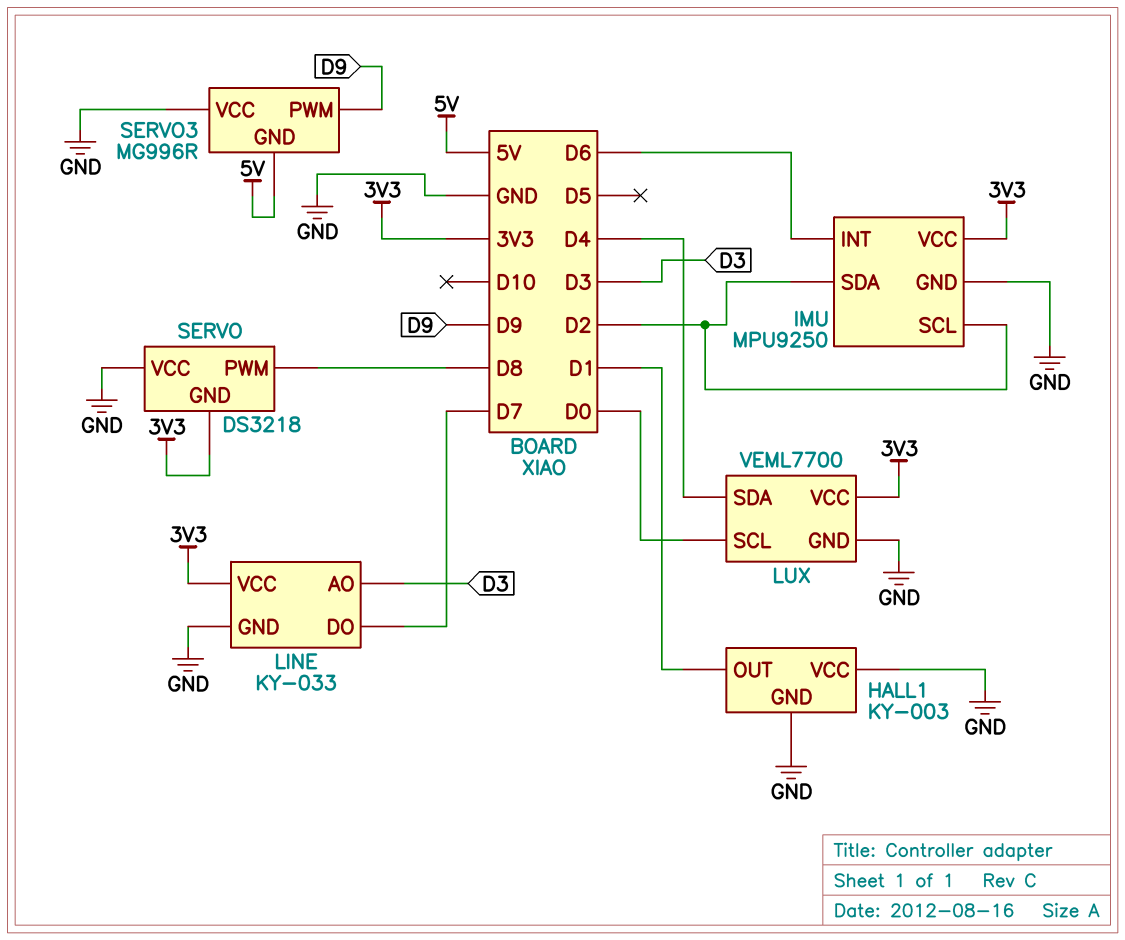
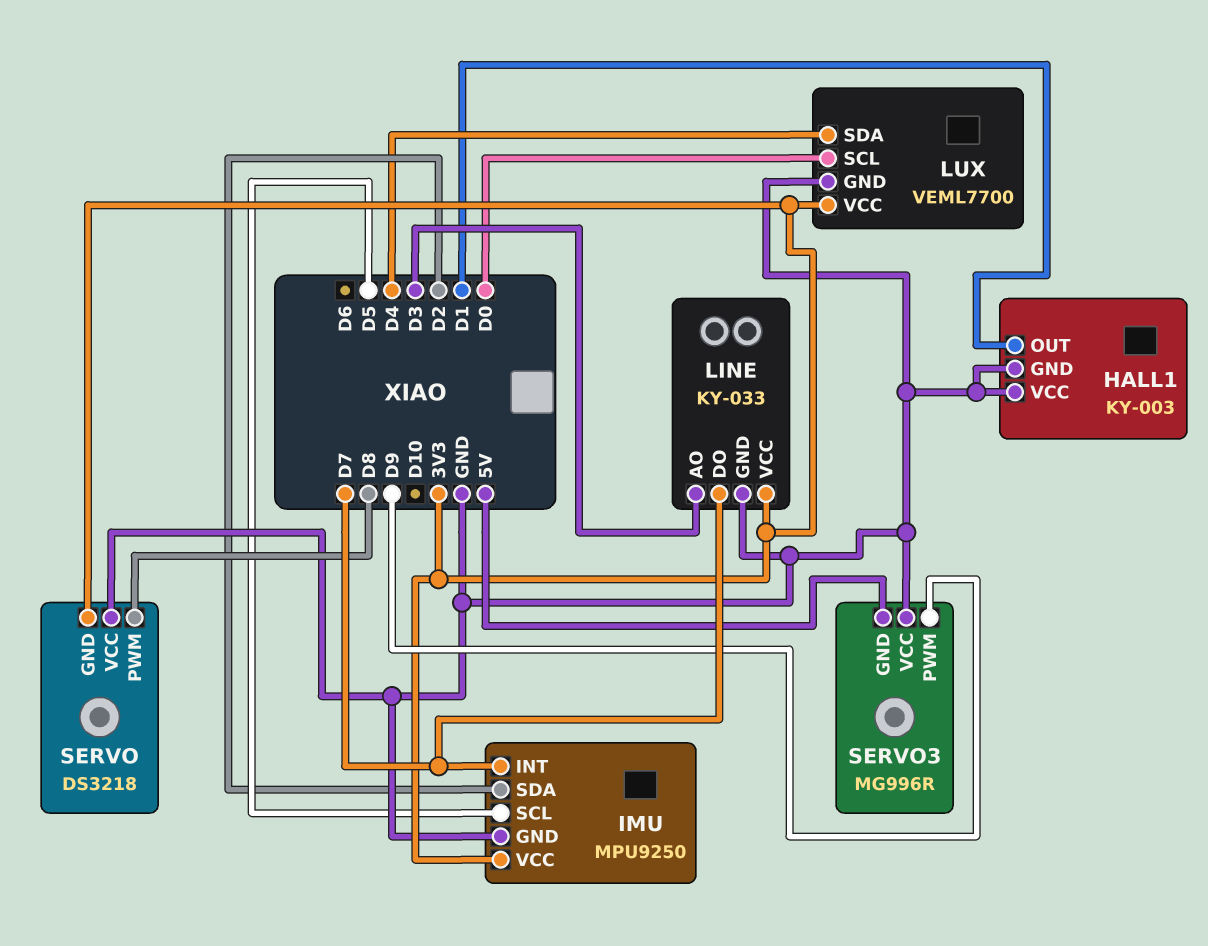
IMU pin INT: D6 -> D7
IMU pin SCL: D2 -> D5

